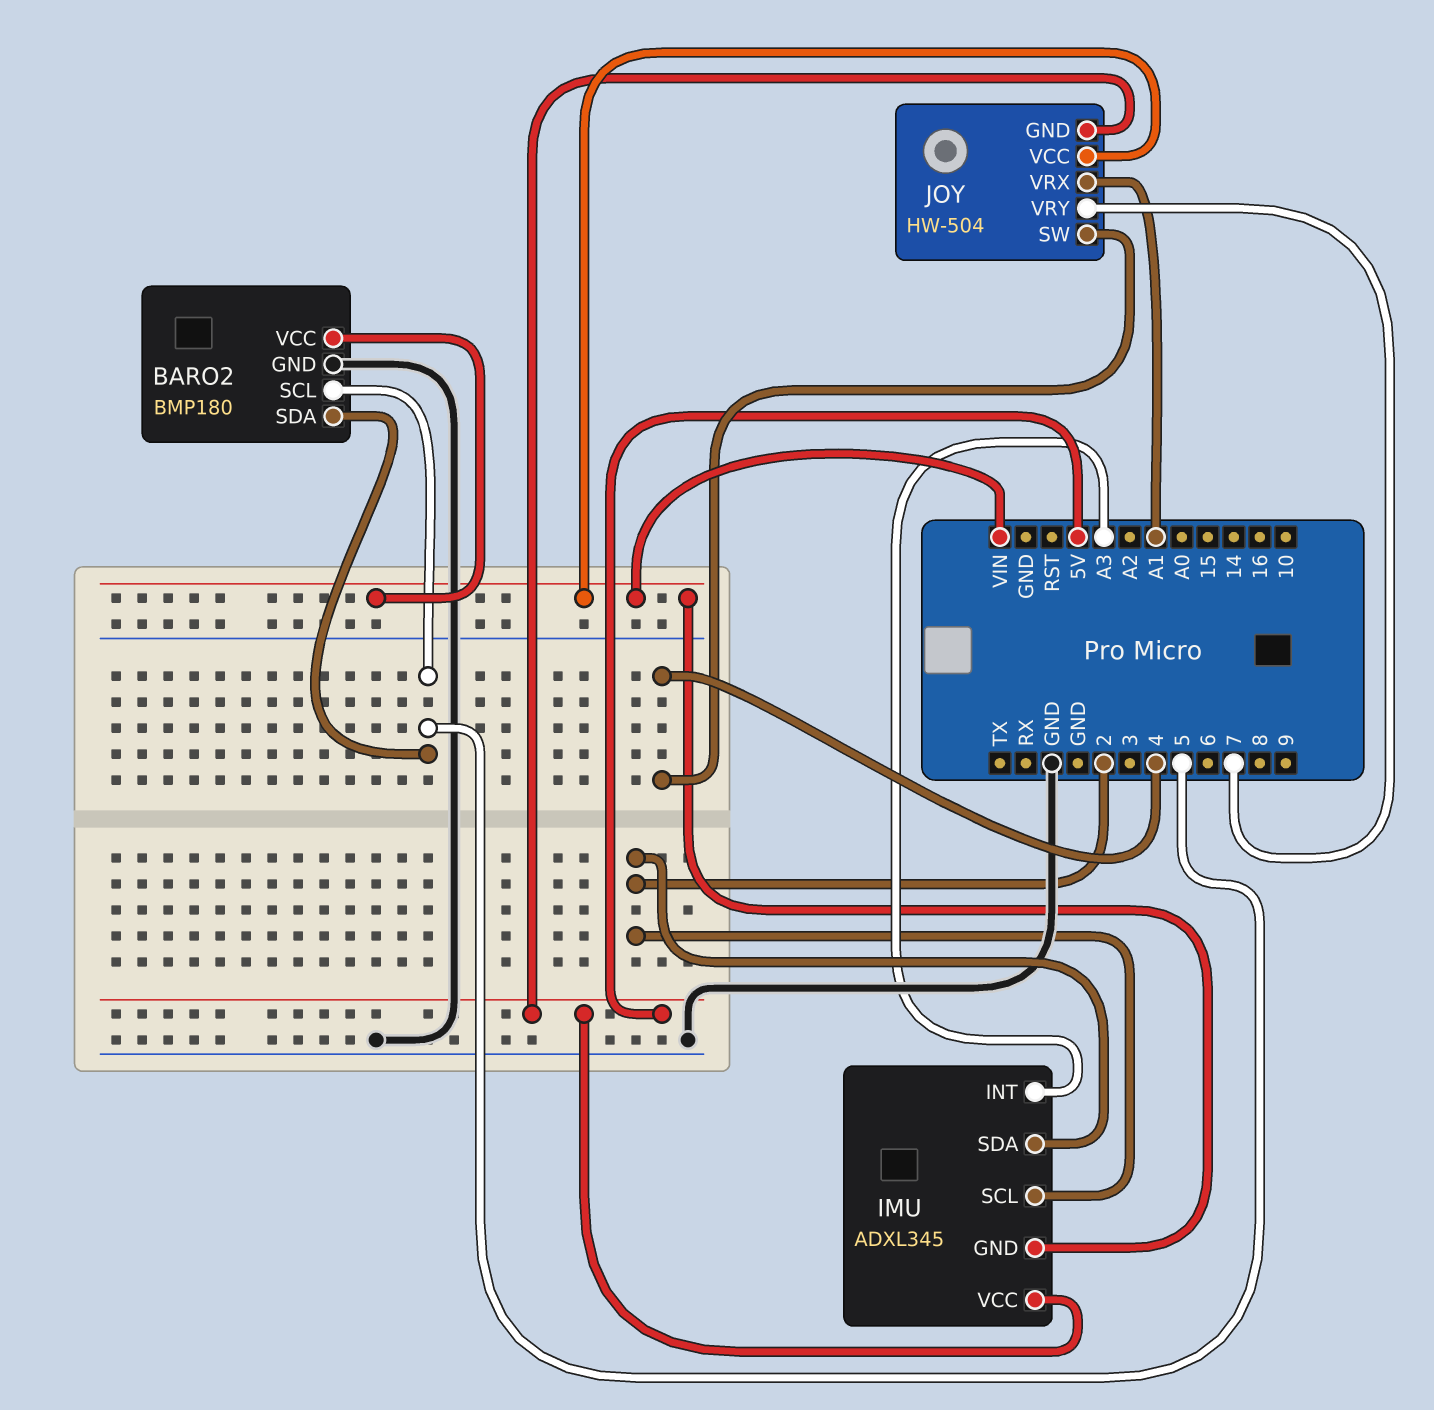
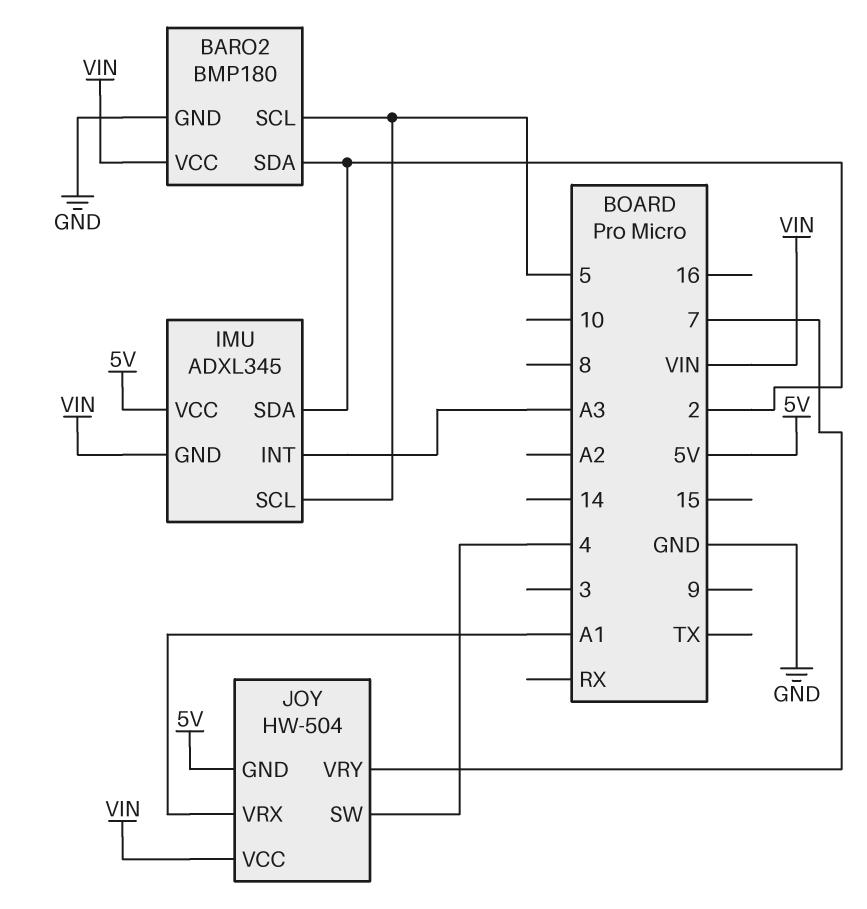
BARO2 pin SDA: 5 -> 2
IMU pin SCL: 2 -> 5

